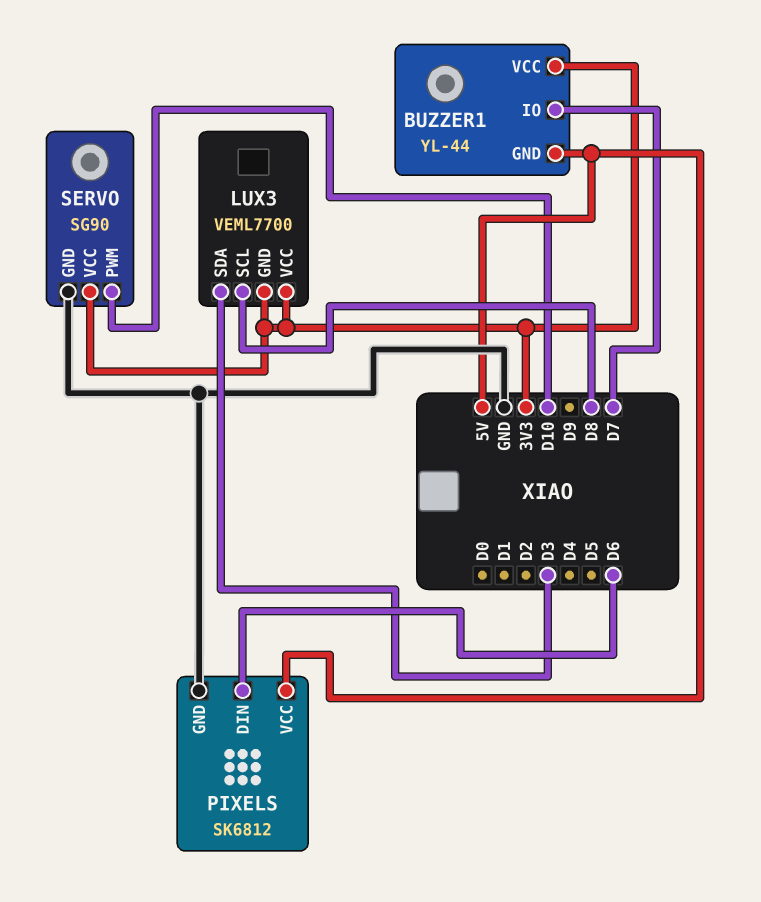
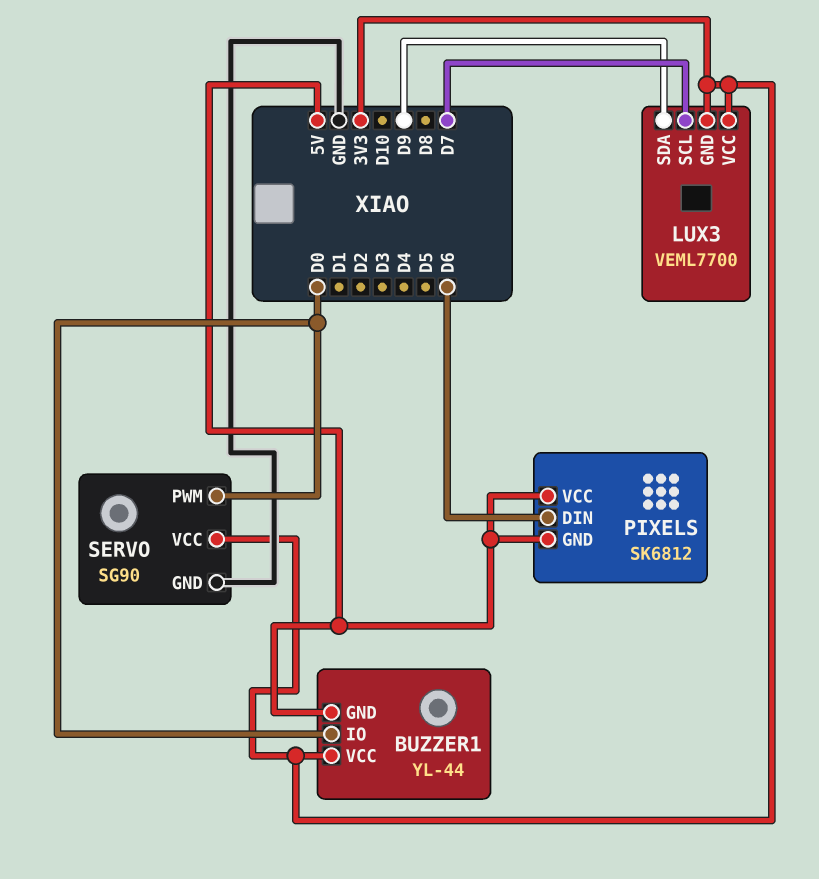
BUZZER1 pin IO: D7 -> D0
LUX3 pin SCL: D8 -> D7
LUX3 pin SDA: D3 -> D9
PIXELS pin GND: GND -> 5V
SERVO pin PWM: D10 -> D0

